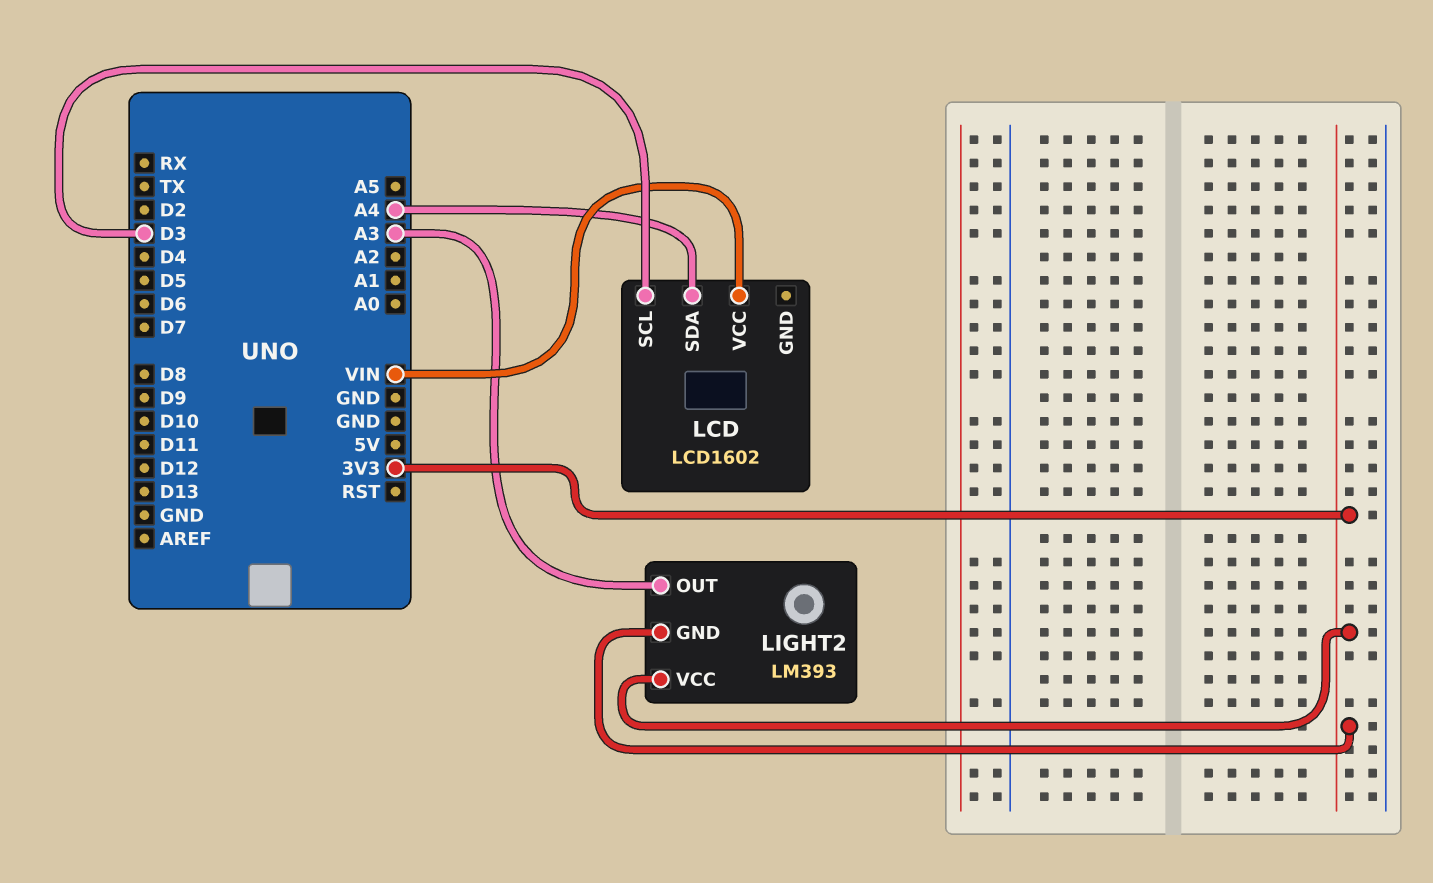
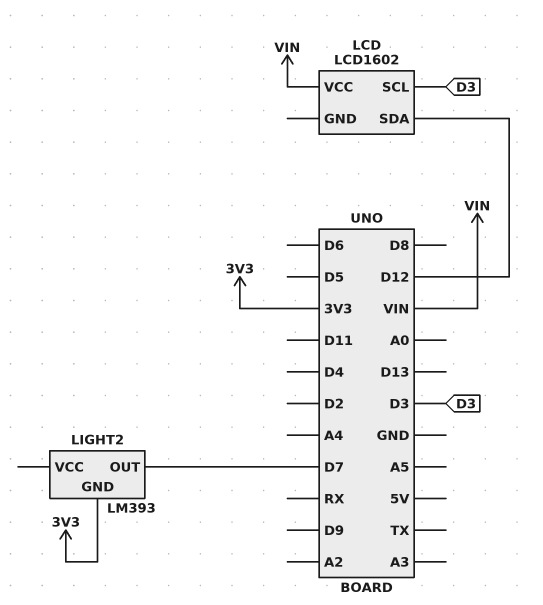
LCD pin SDA: A4 -> D12
LIGHT2 pin OUT: A3 -> D7
LIGHT2 pin VCC: 3V3 -> none

